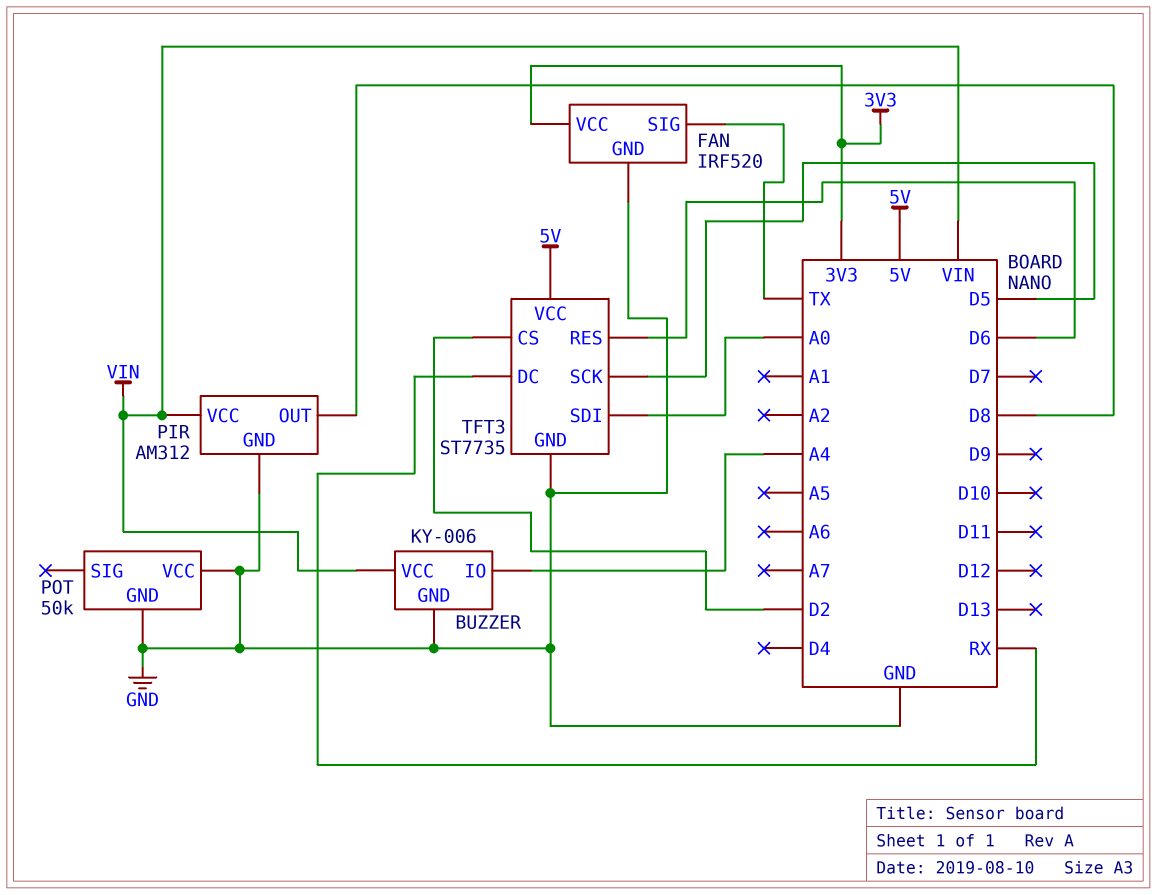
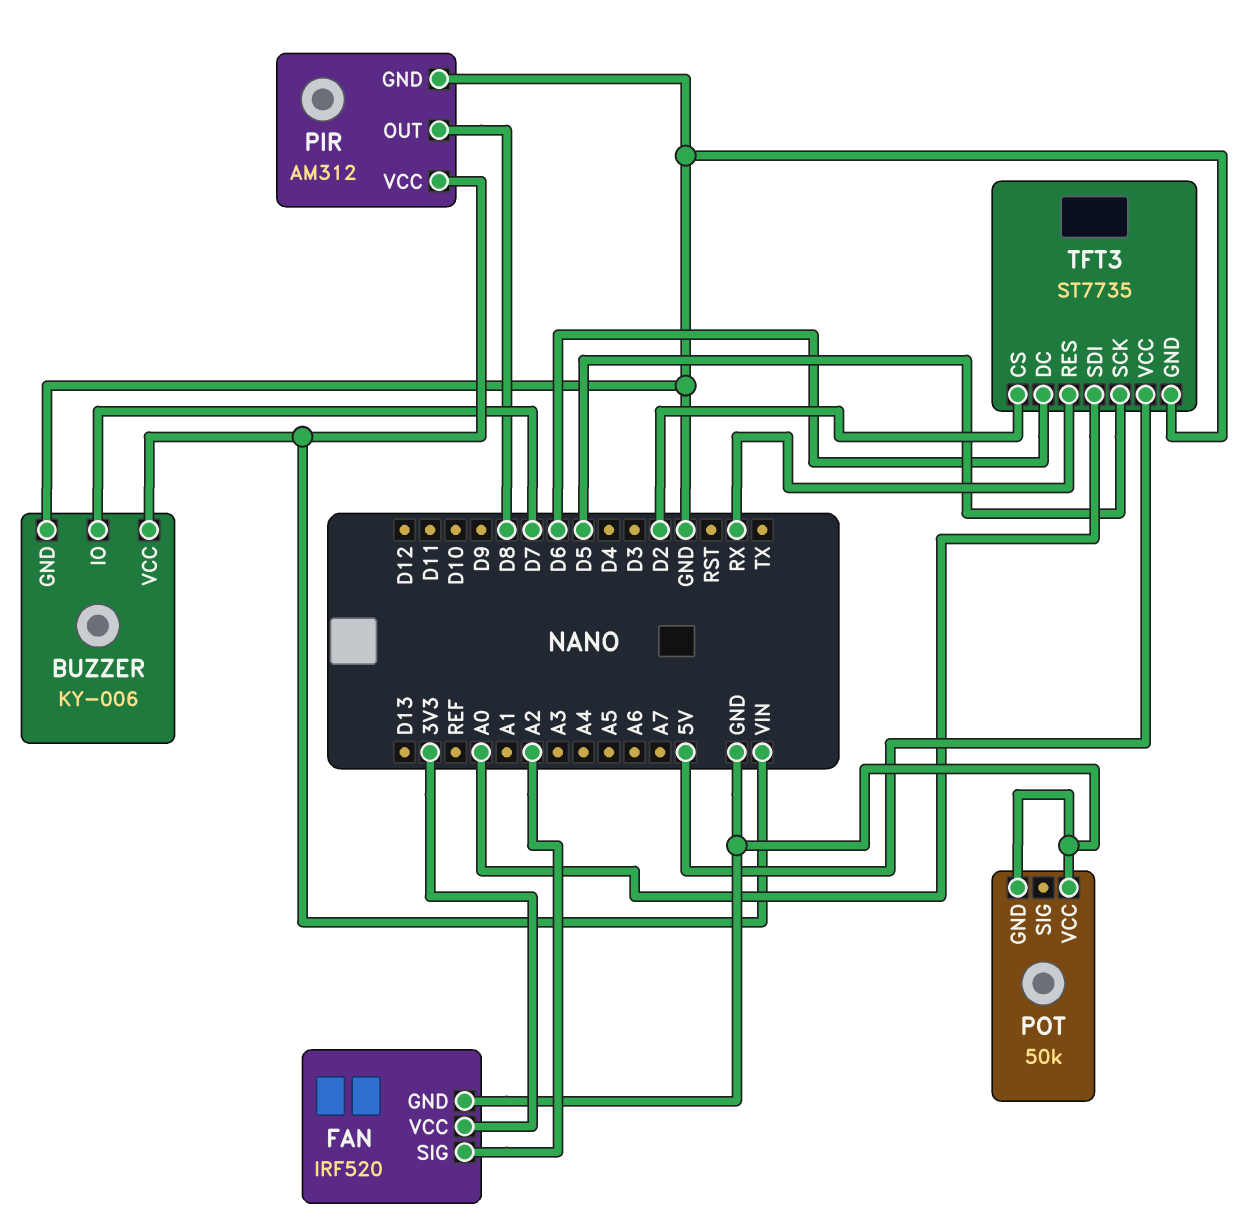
BUZZER pin IO: A4 -> D7
FAN pin SIG: TX -> A2
TFT3 pin DC: RX -> D6
TFT3 pin RES: D6 -> RX

